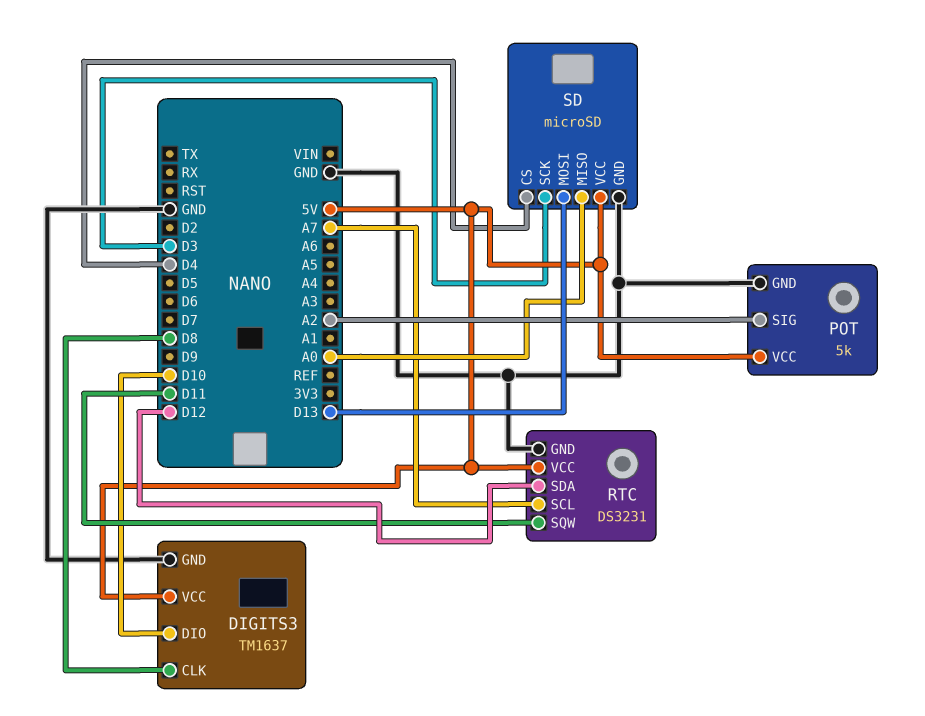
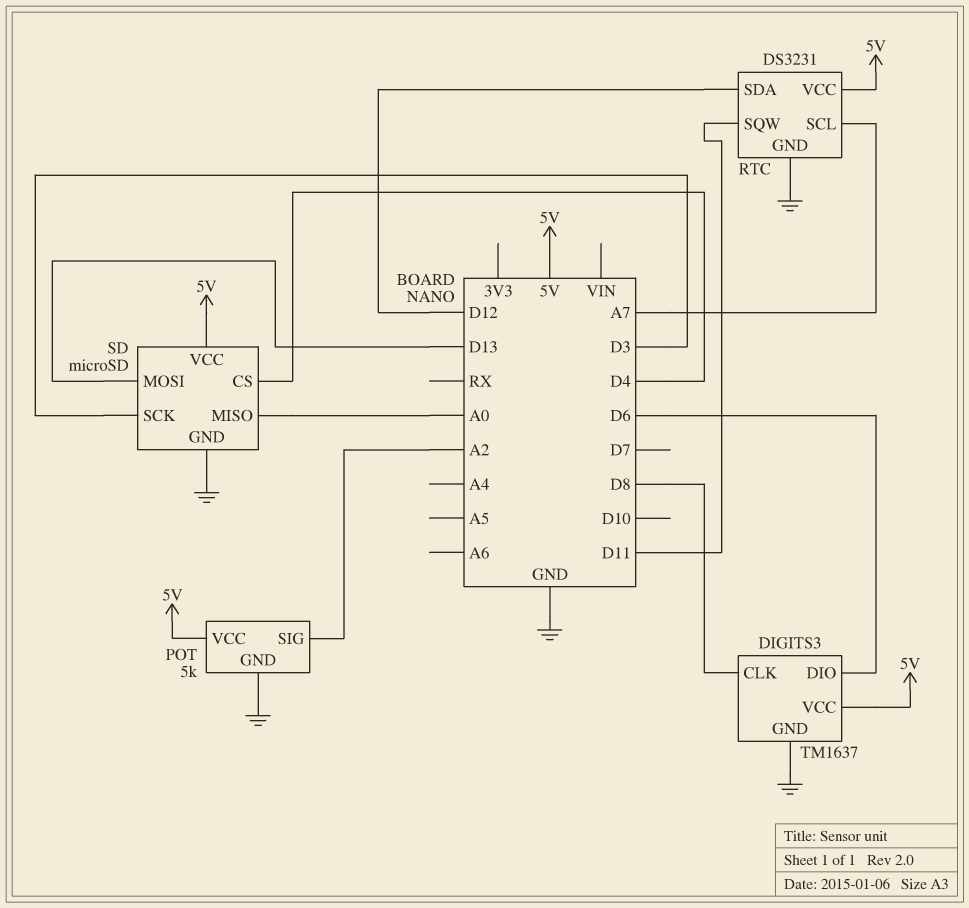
DIGITS3 pin DIO: D10 -> D6

